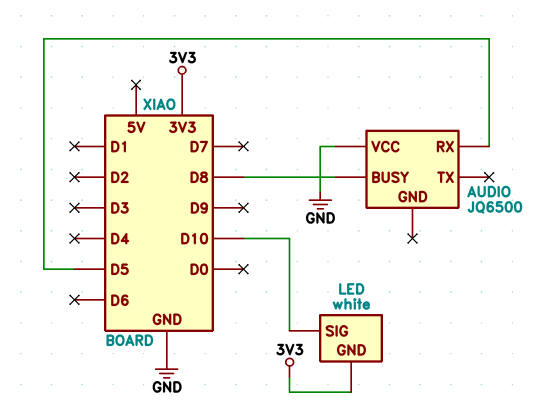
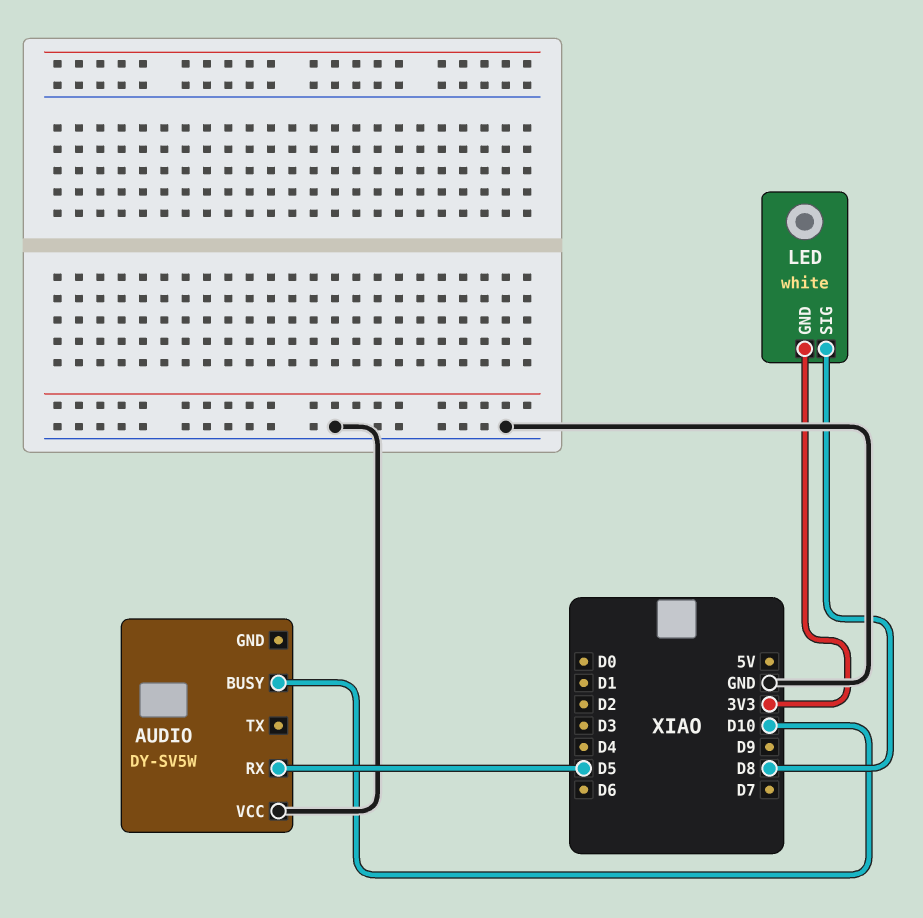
AUDIO: JQ6500 -> DY-SV5W
AUDIO pin BUSY: D8 -> D10
LED pin SIG: D10 -> D8

